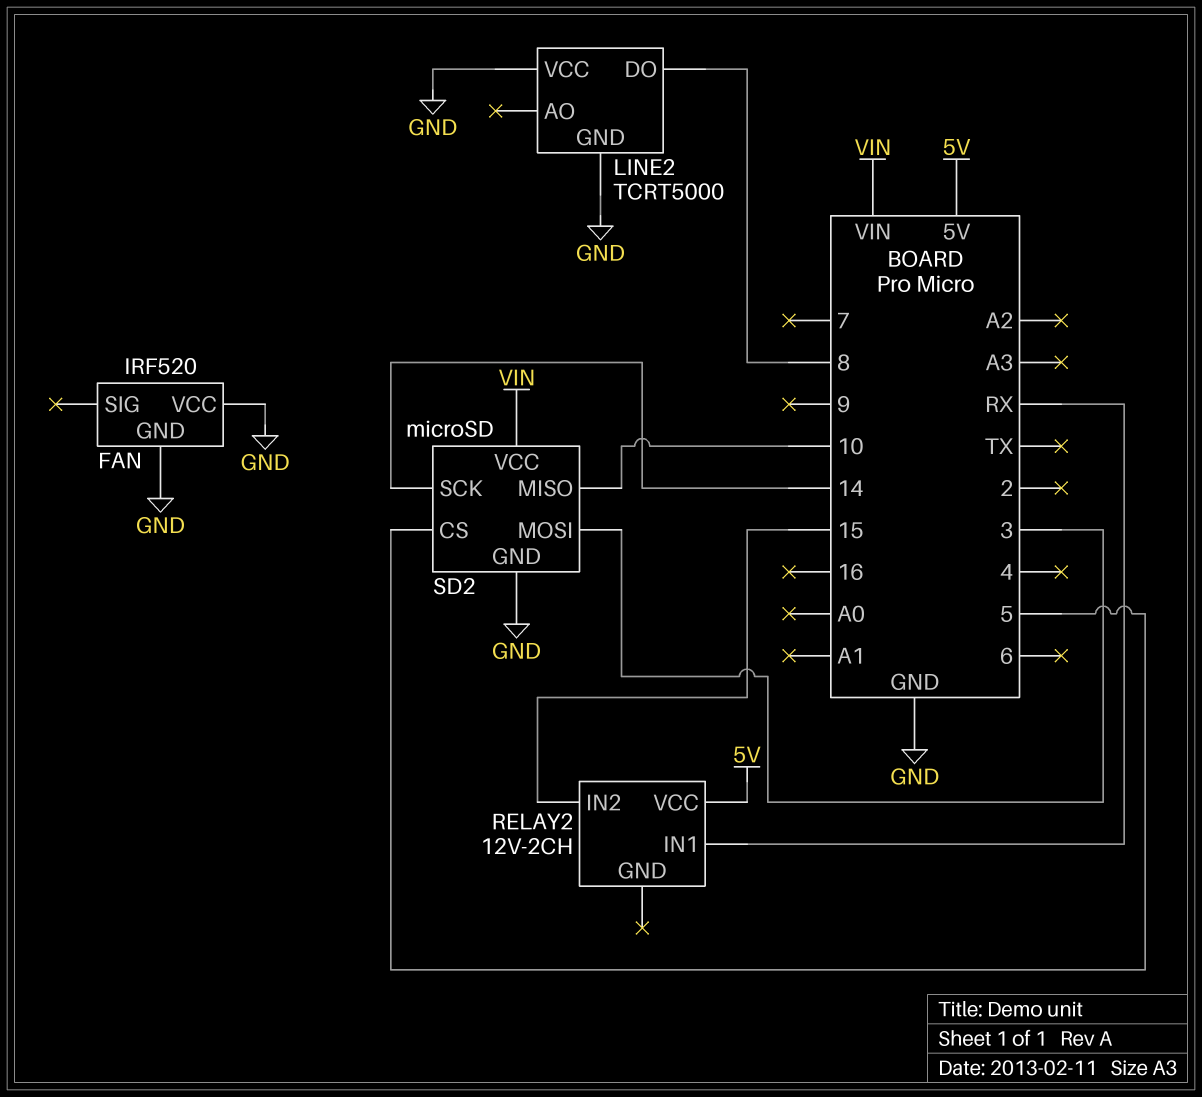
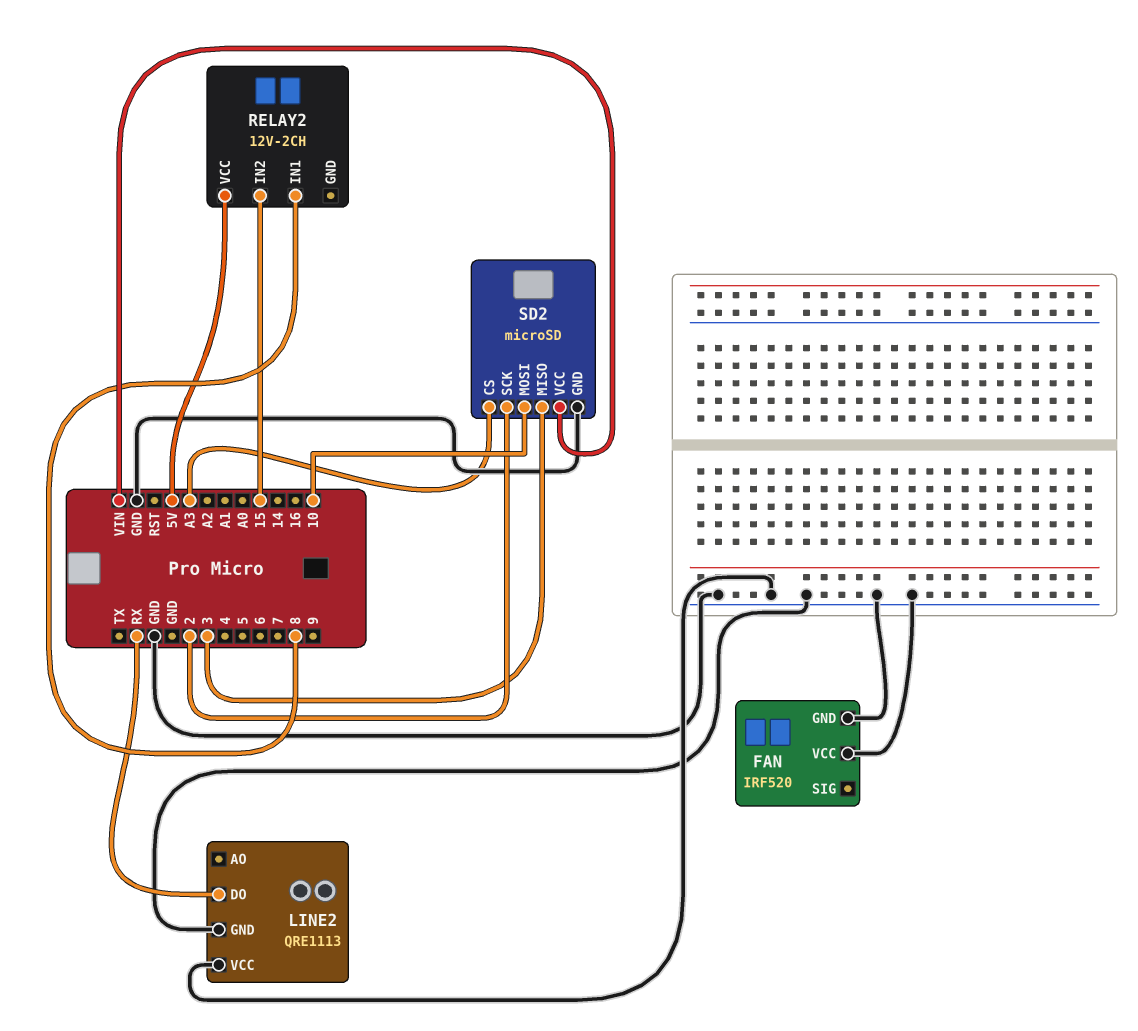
LINE2: TCRT5000 -> QRE1113
LINE2 pin DO: 8 -> RX
RELAY2 pin IN1: RX -> 8
SD2 pin CS: 5 -> A3
SD2 pin MISO: 10 -> 3
SD2 pin MOSI: 3 -> 10
SD2 pin SCK: 14 -> 2

